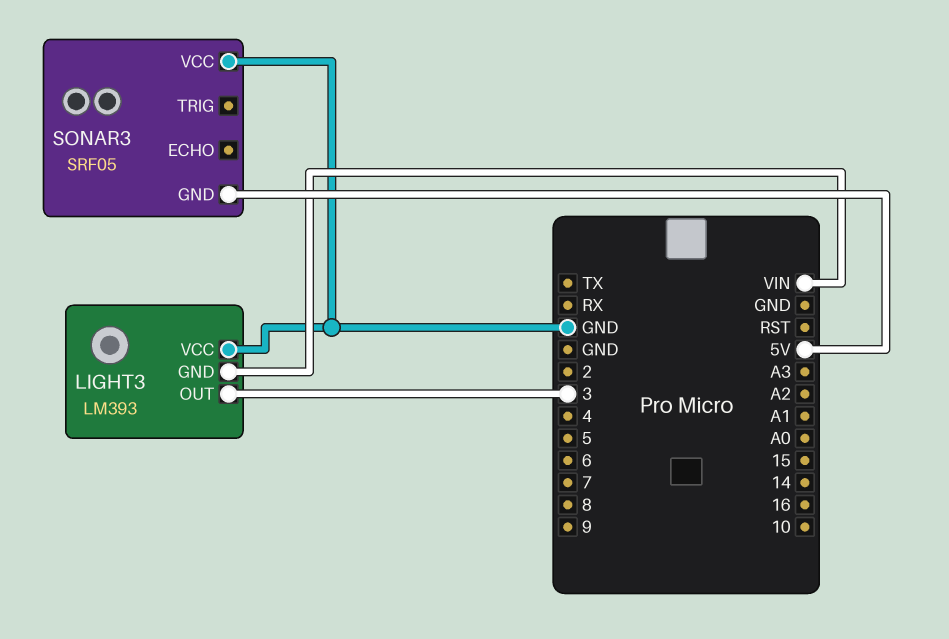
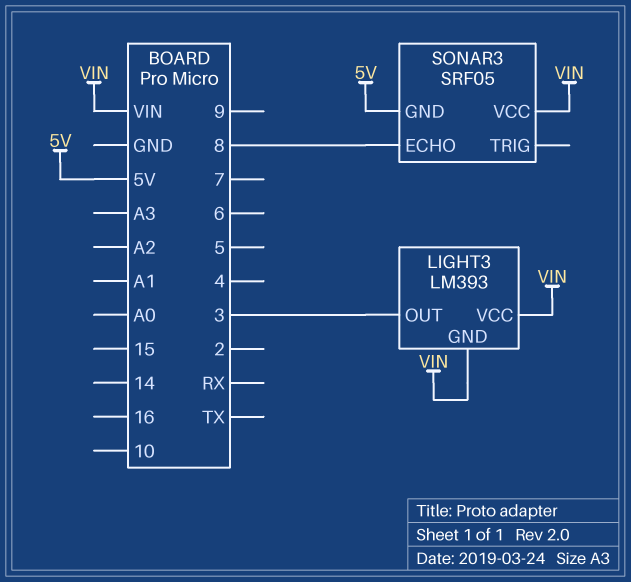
LIGHT3 pin VCC: GND -> VIN
SONAR3 pin ECHO: none -> 8
SONAR3 pin VCC: GND -> VIN

